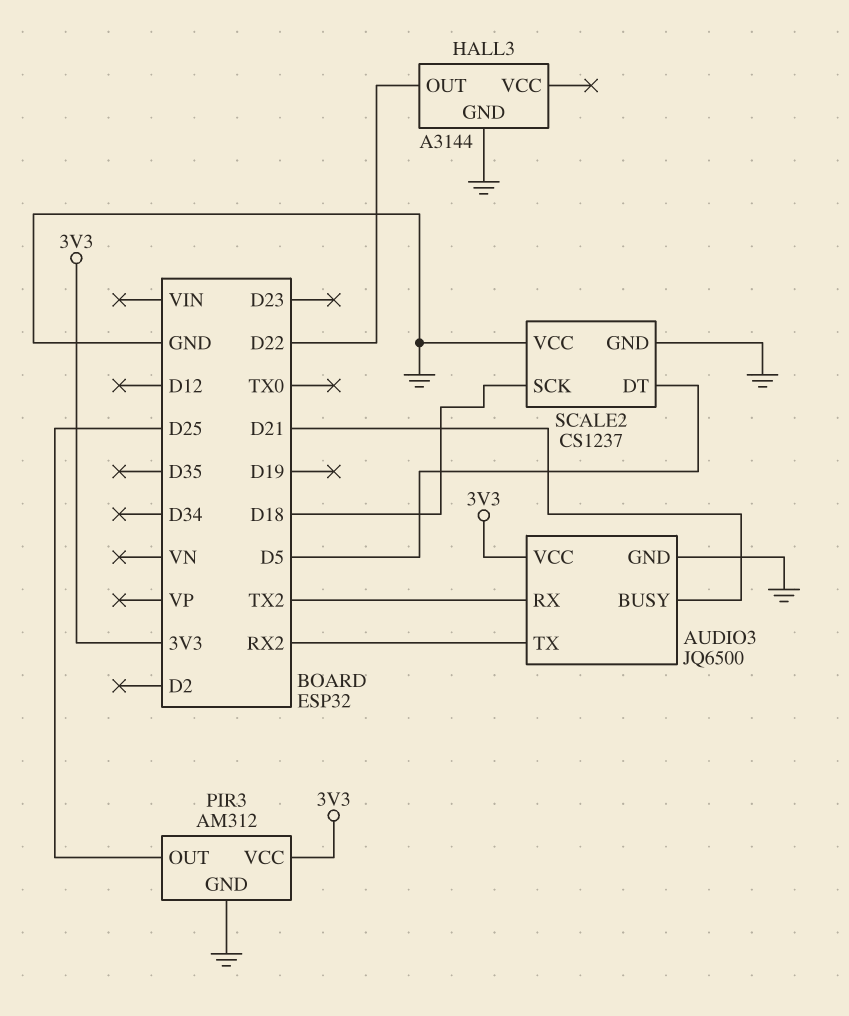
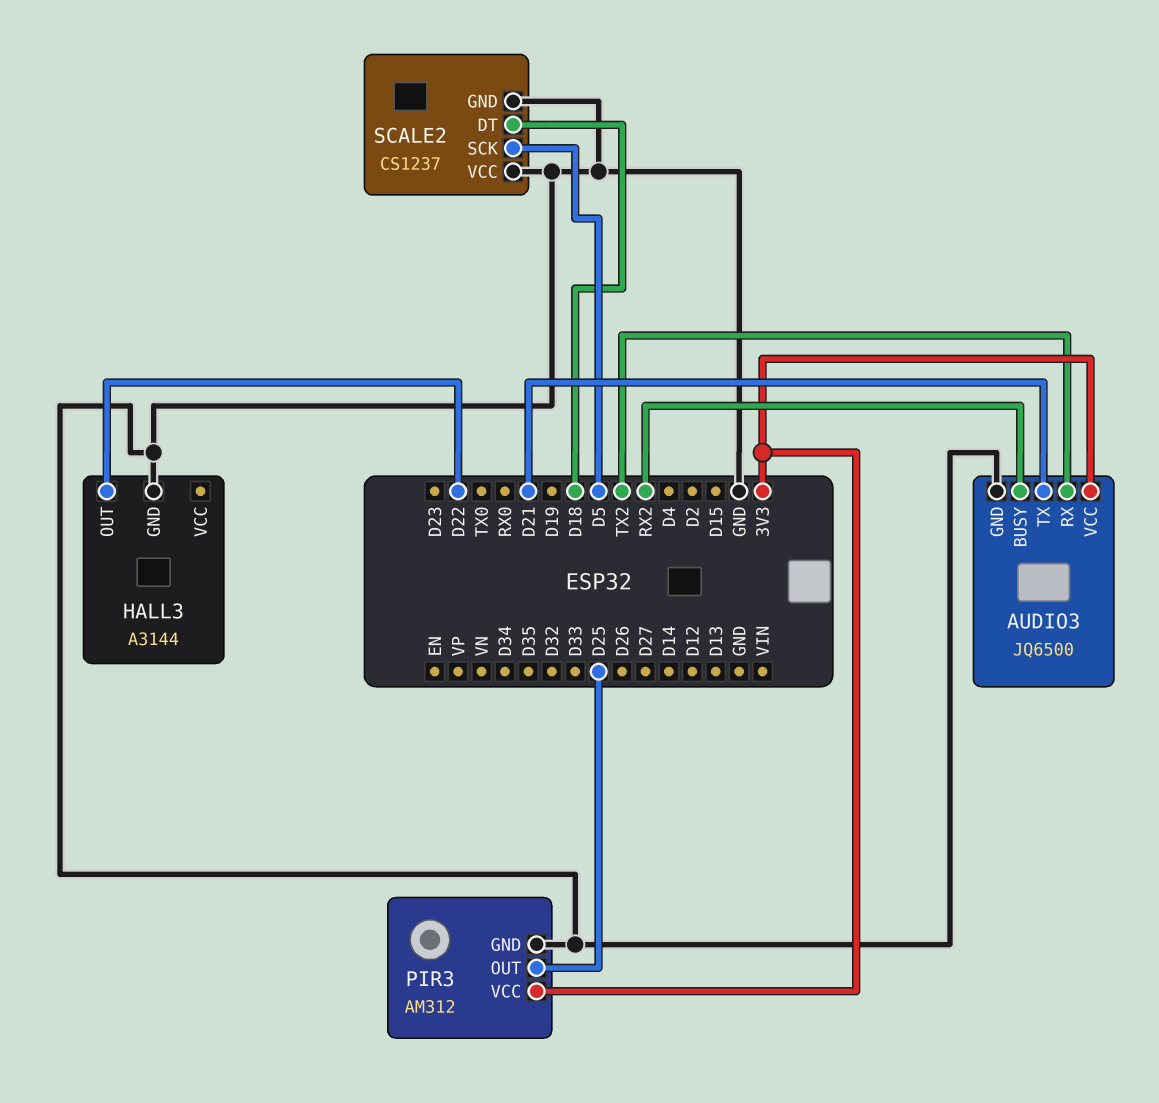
AUDIO3 pin BUSY: D21 -> RX2
AUDIO3 pin TX: RX2 -> D21
SCALE2 pin DT: D5 -> D18
SCALE2 pin SCK: D18 -> D5

